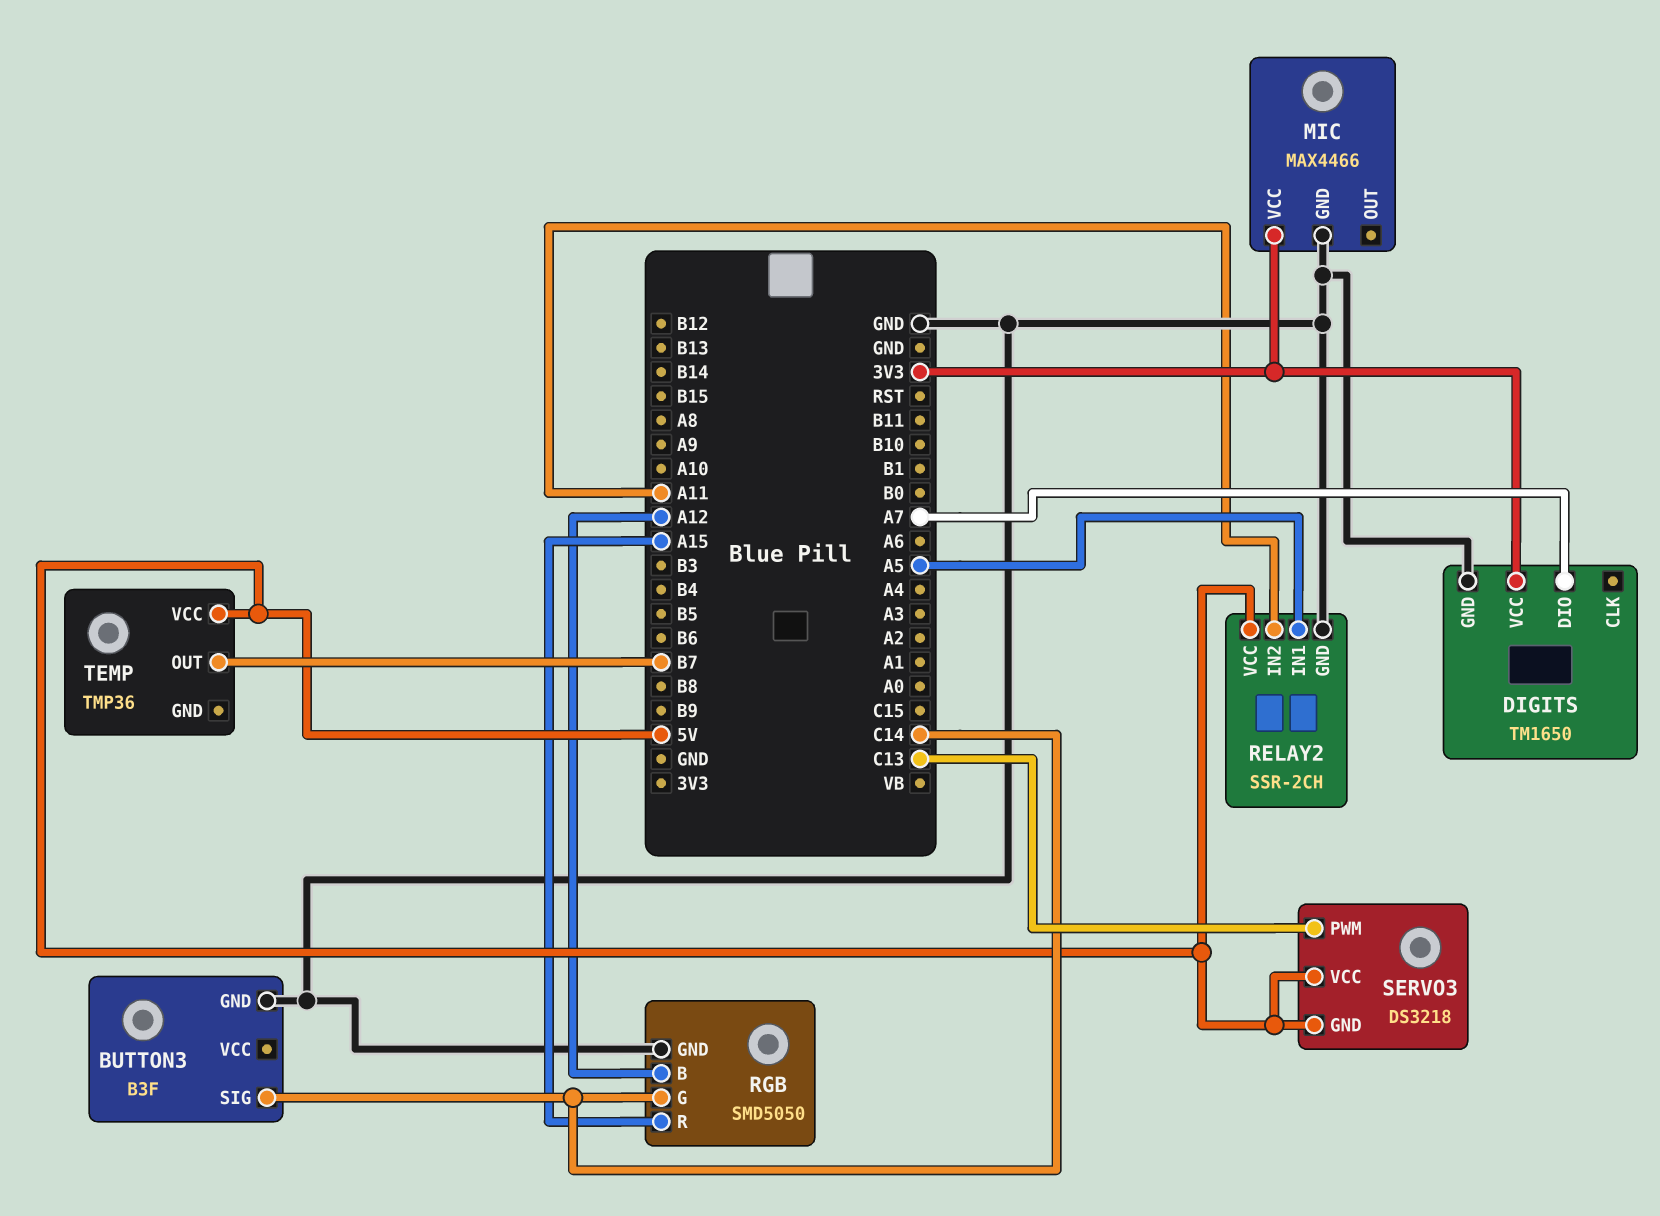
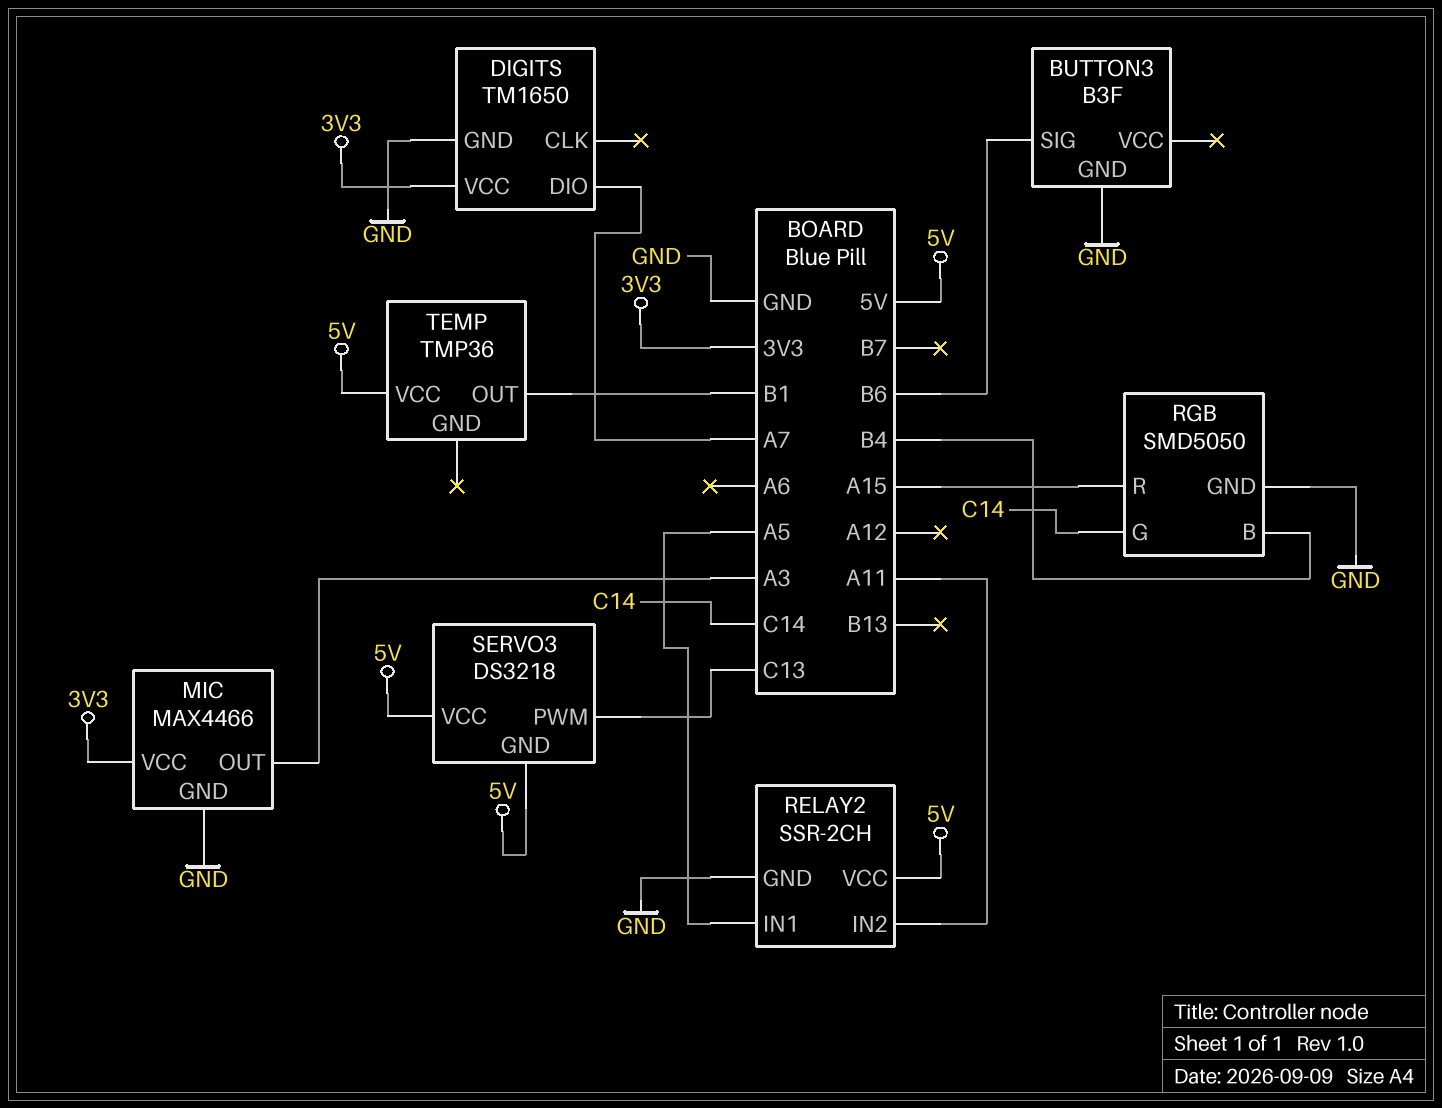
BUTTON3 pin SIG: C14 -> B6
MIC pin OUT: none -> A3
RGB pin B: A12 -> B4
TEMP pin OUT: B7 -> B1

